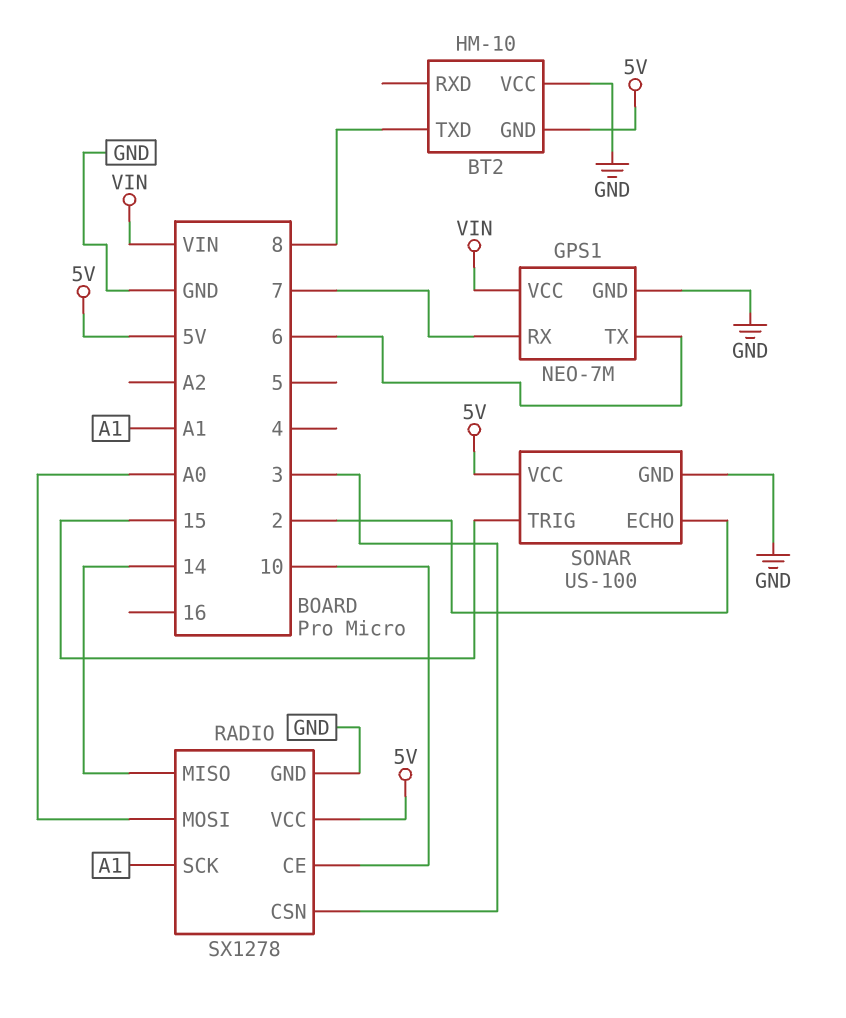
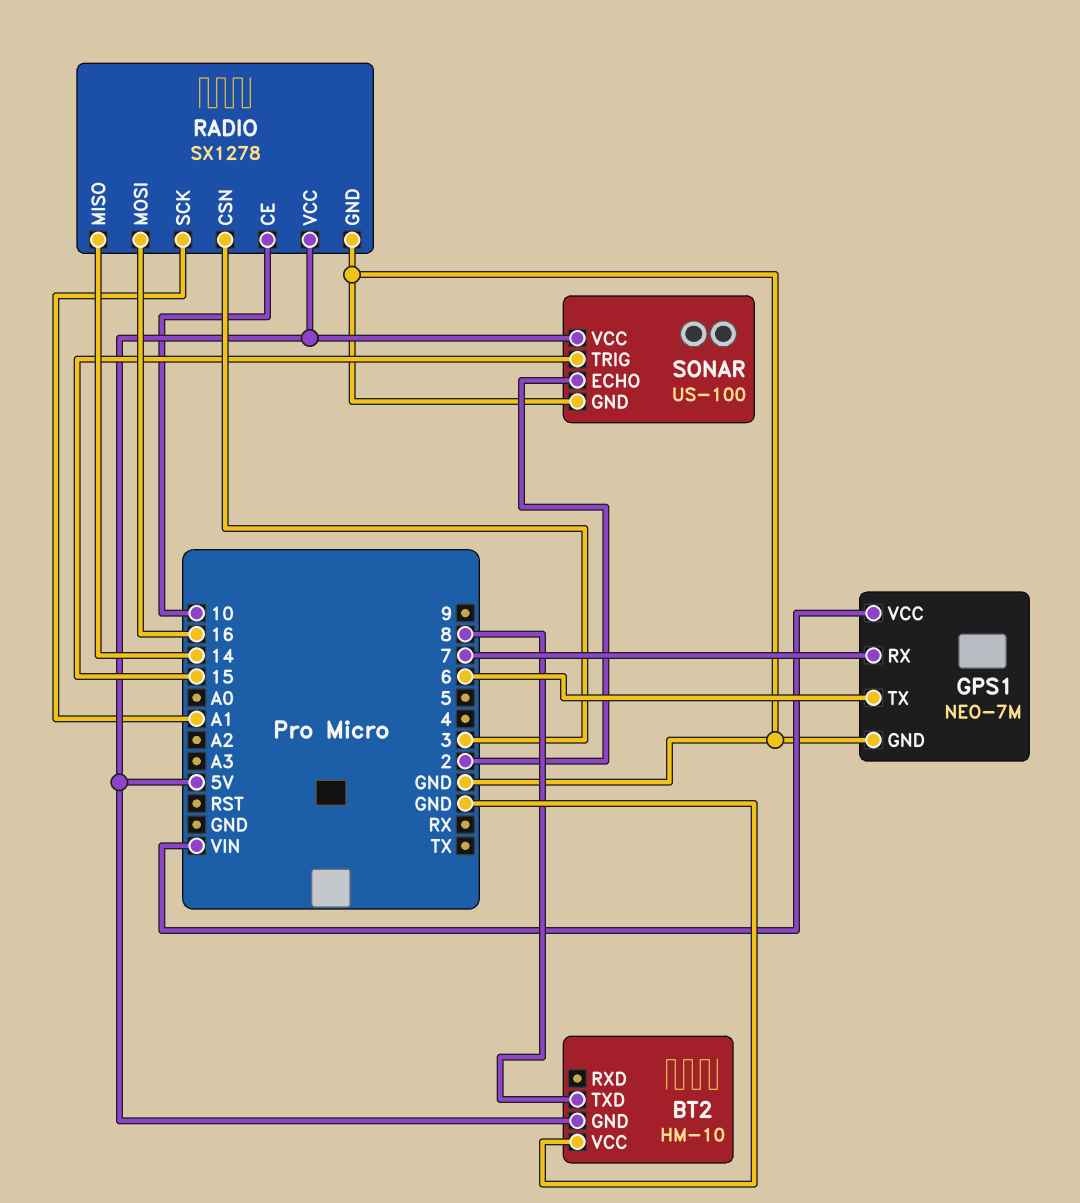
RADIO pin MOSI: A0 -> 16

